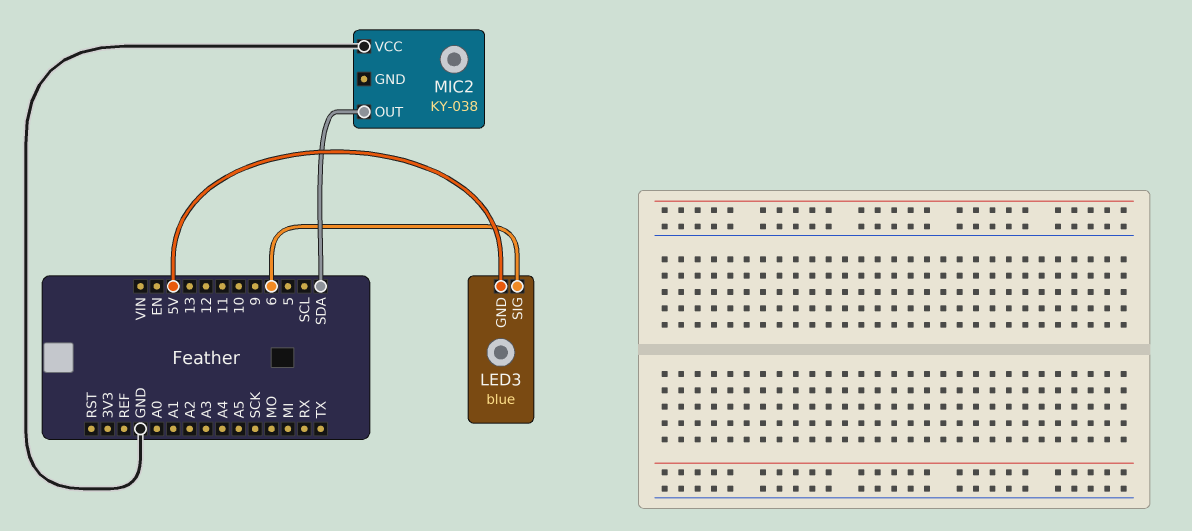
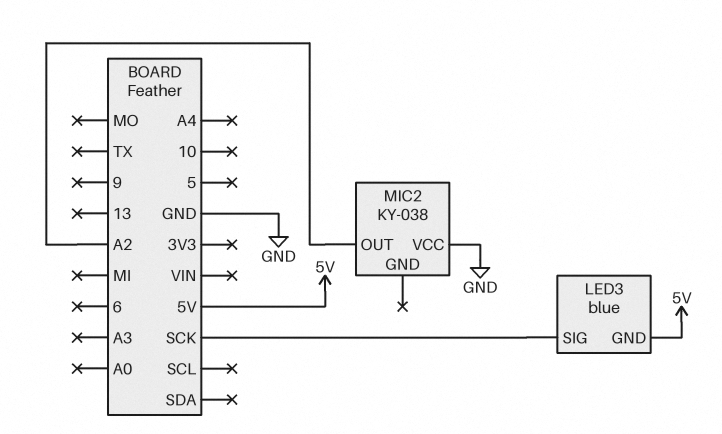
LED3 pin SIG: 6 -> SCK
MIC2 pin OUT: SDA -> A2

